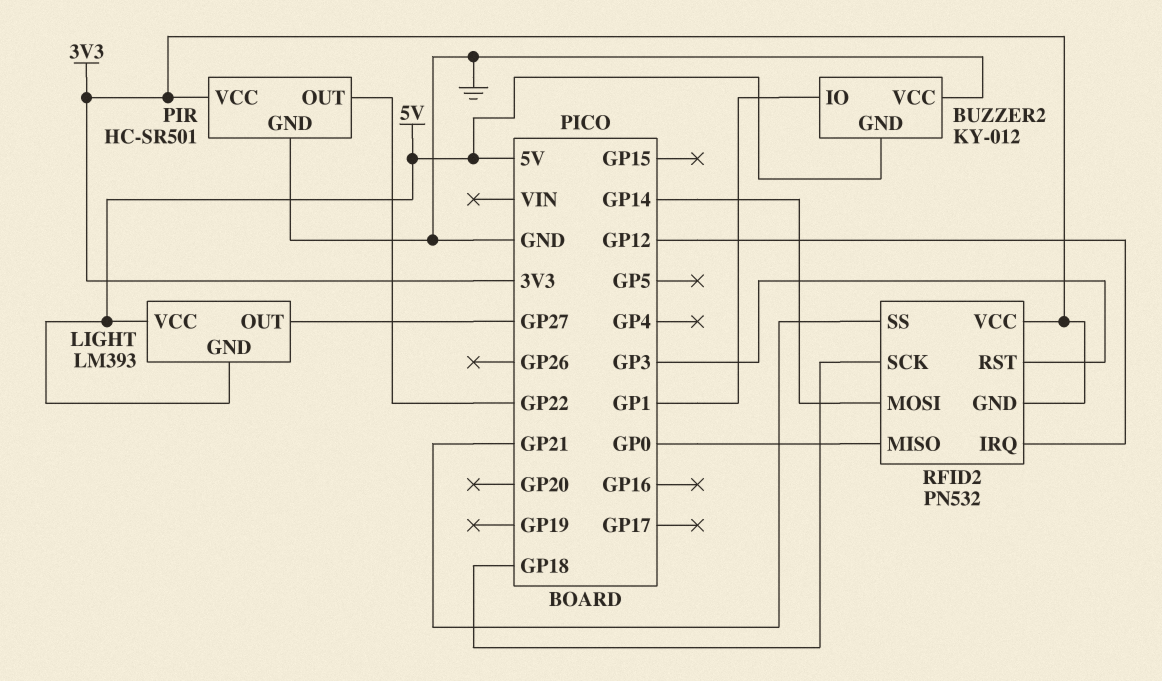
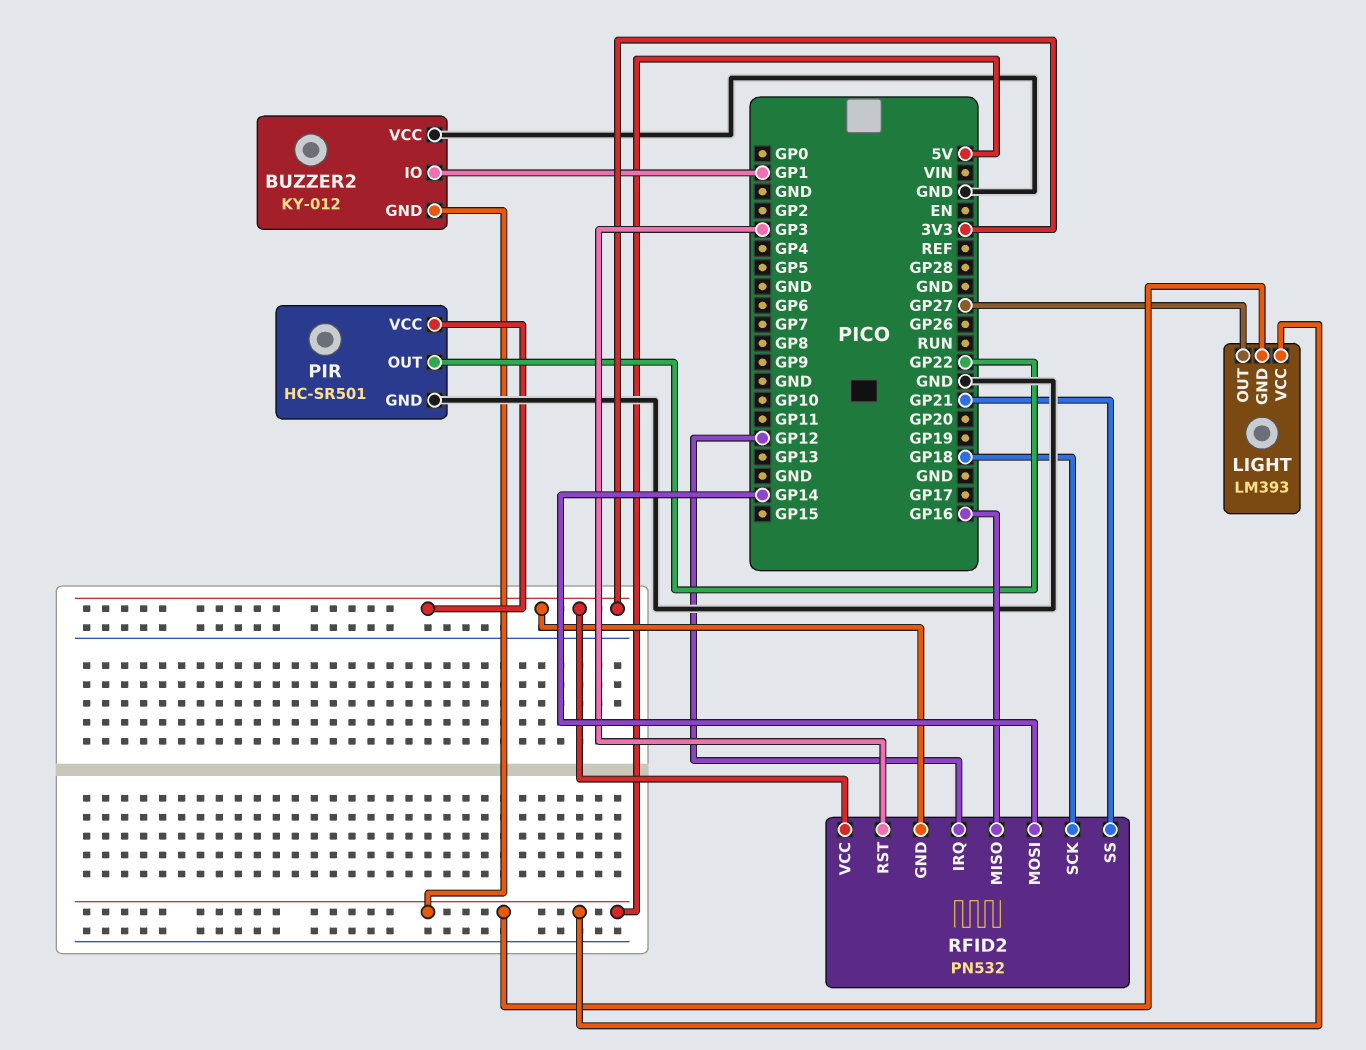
RFID2 pin MISO: GP0 -> GP16

